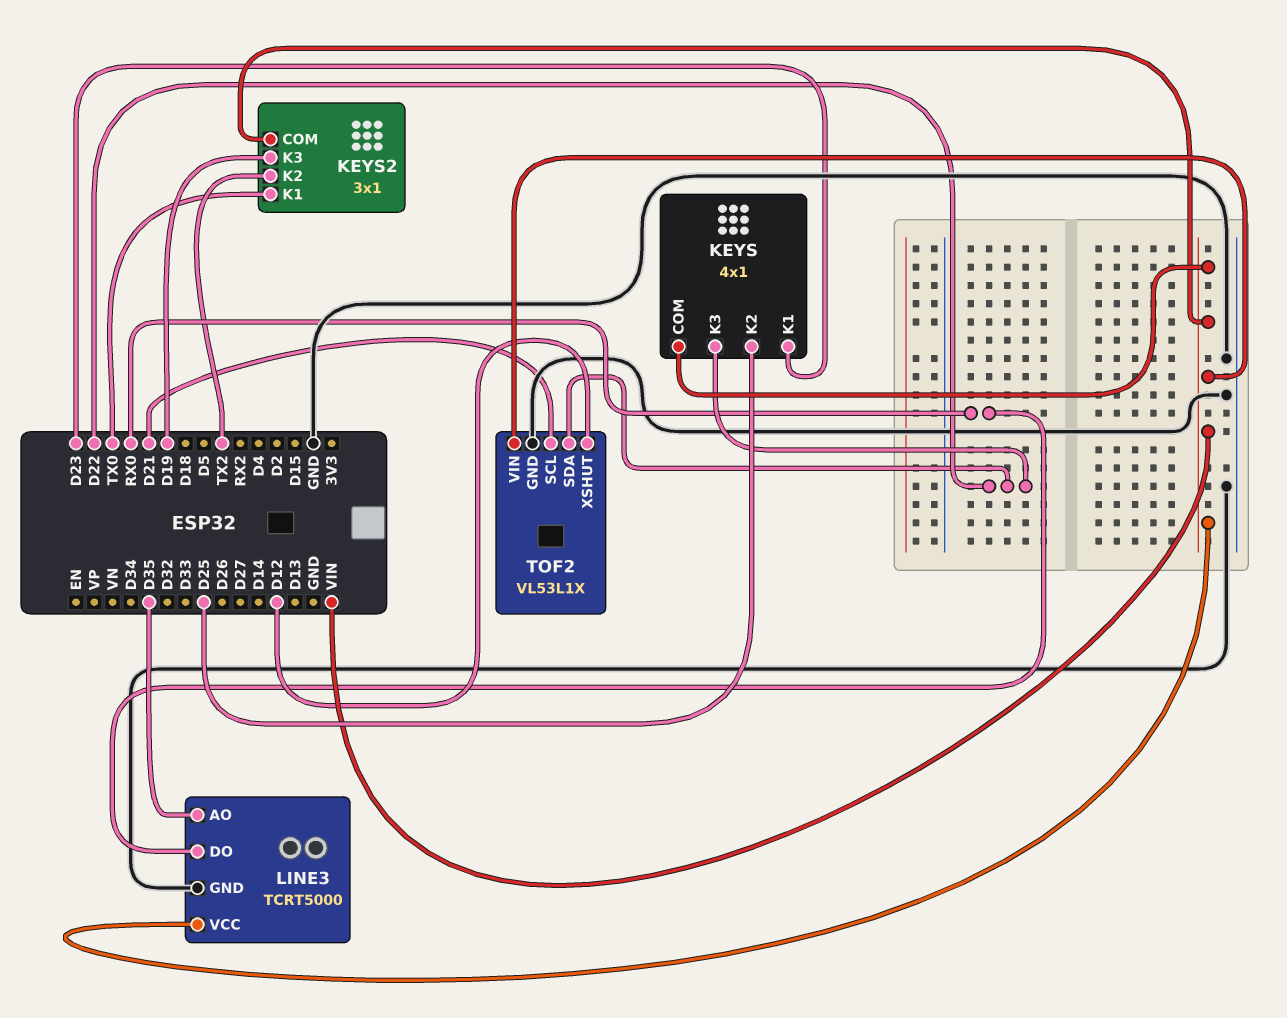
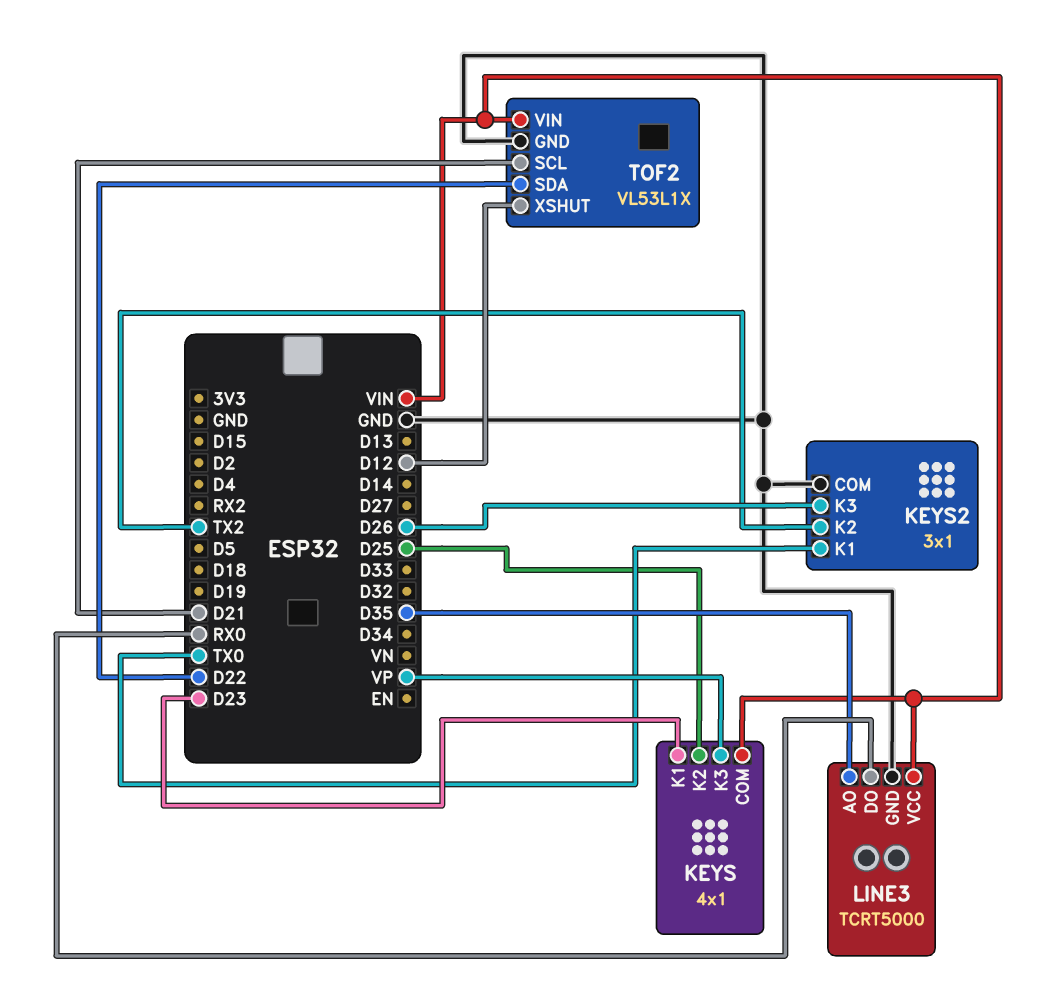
KEYS pin K3: D22 -> VP
KEYS2 pin COM: VIN -> GND
KEYS2 pin K3: D19 -> D26

